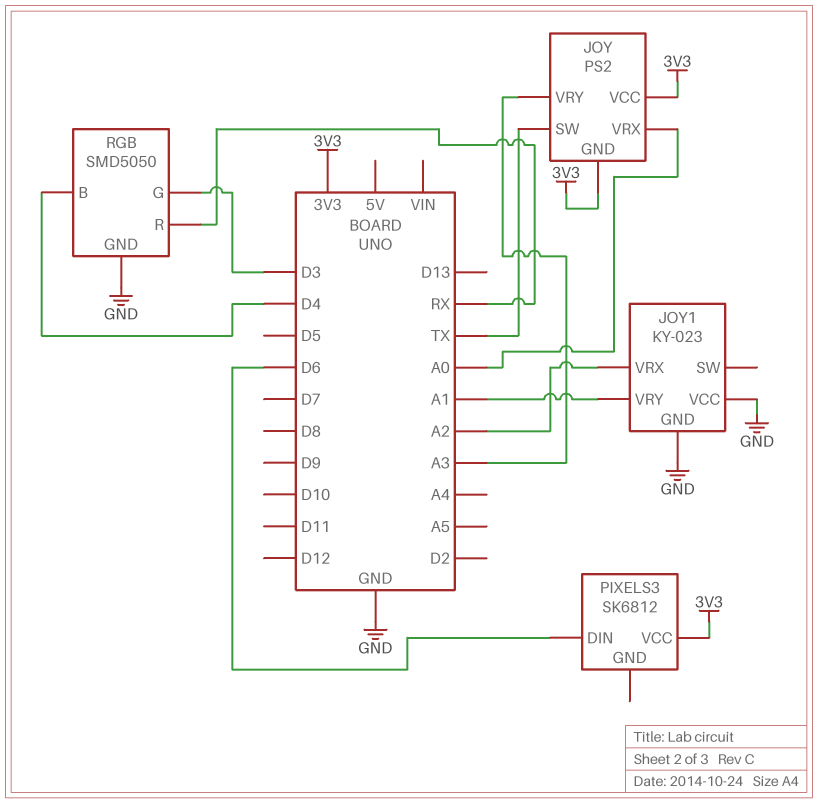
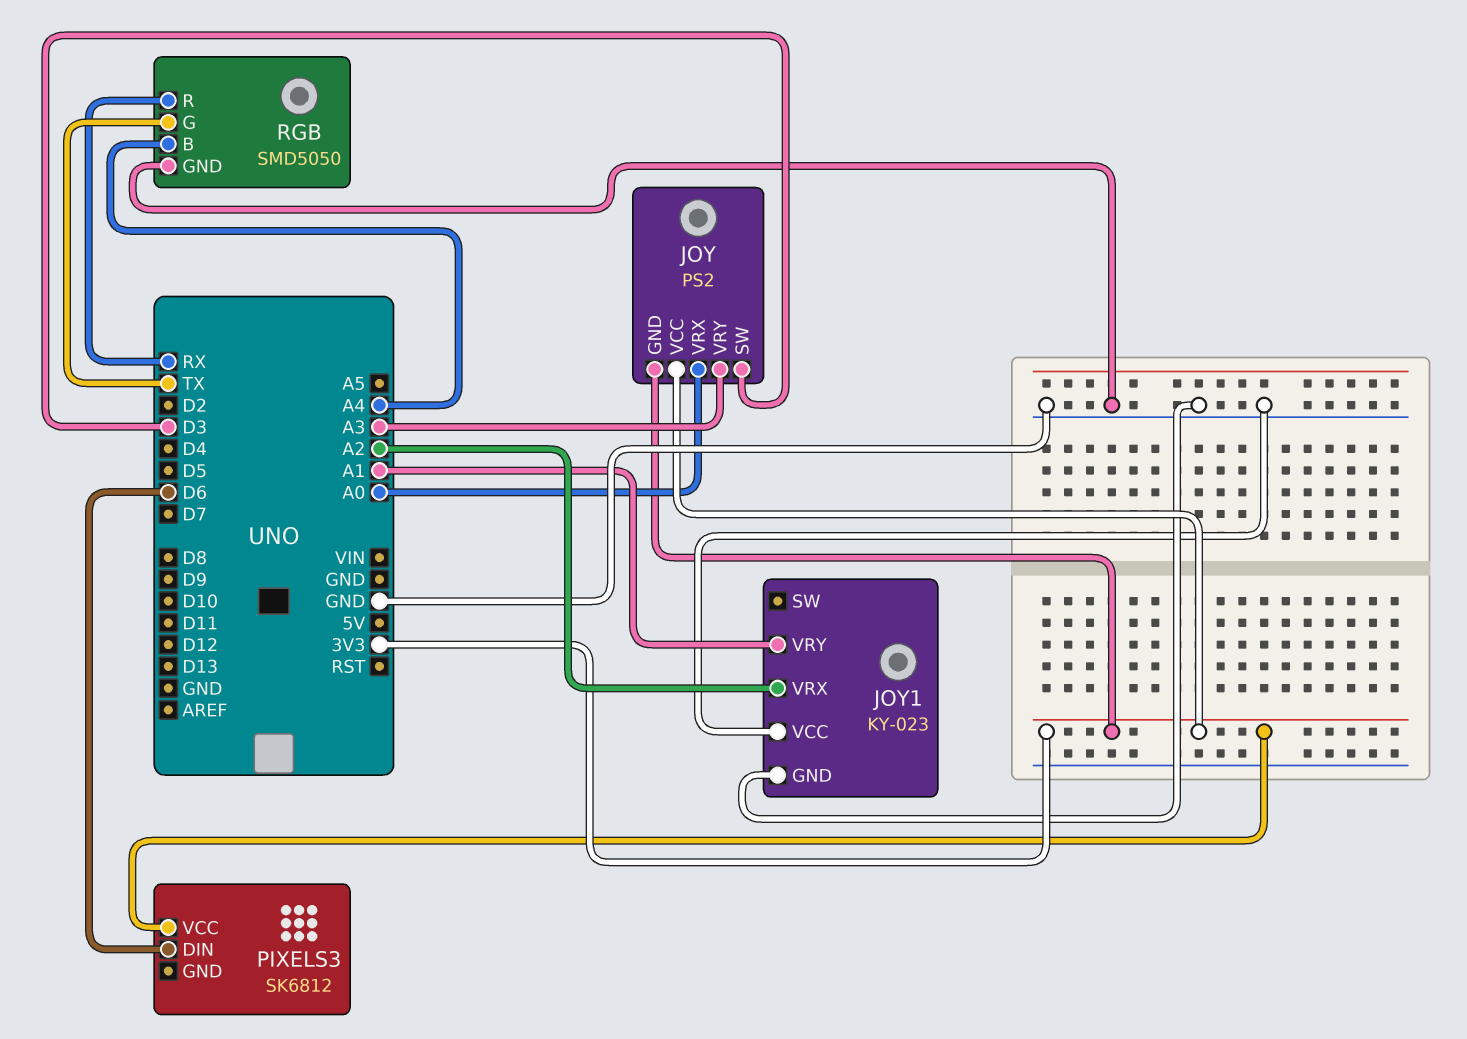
JOY pin SW: TX -> D3
RGB pin B: D4 -> A4
RGB pin G: D3 -> TX

